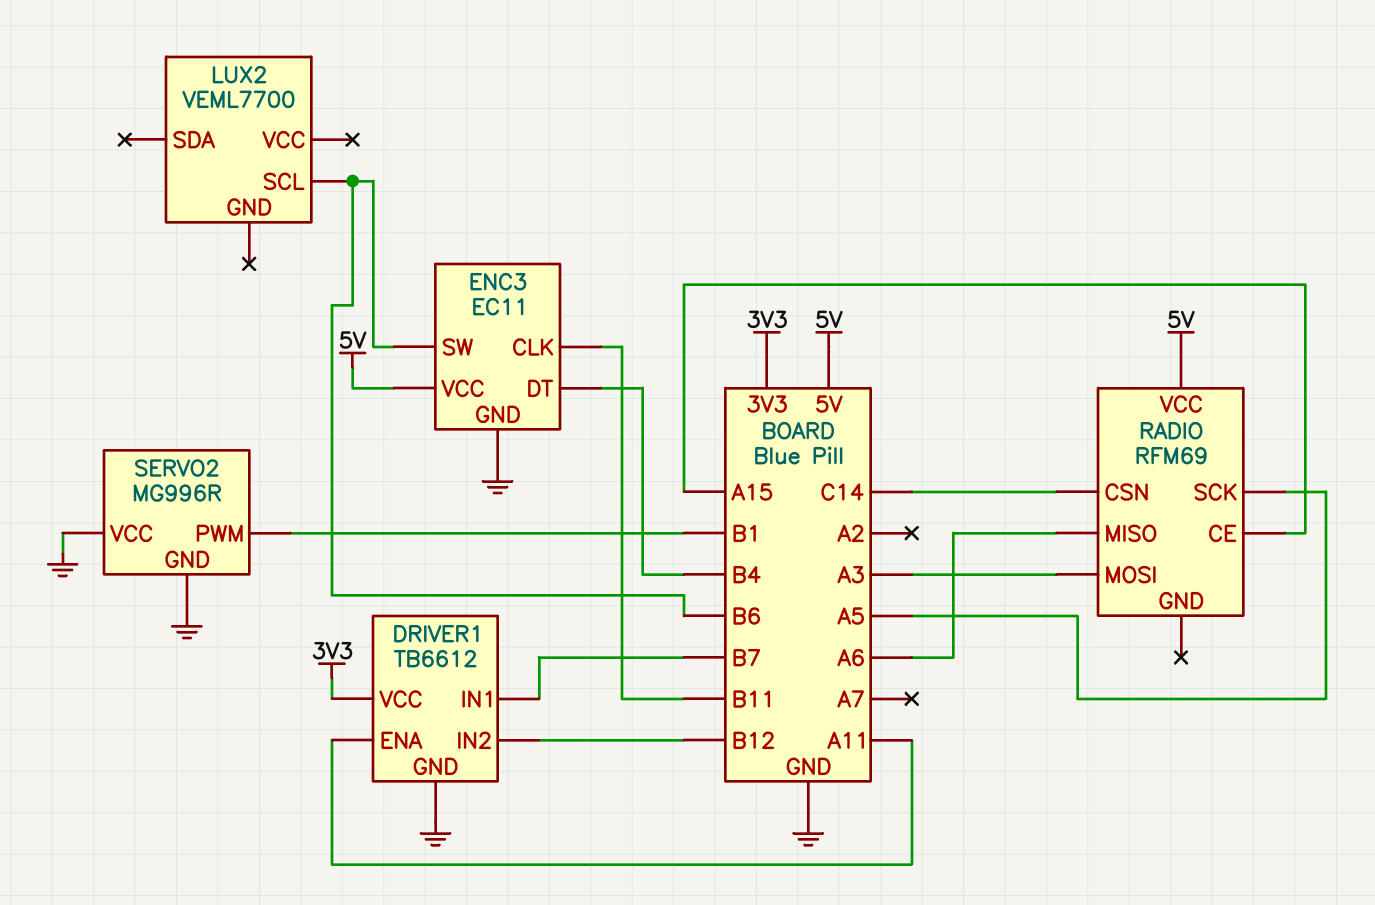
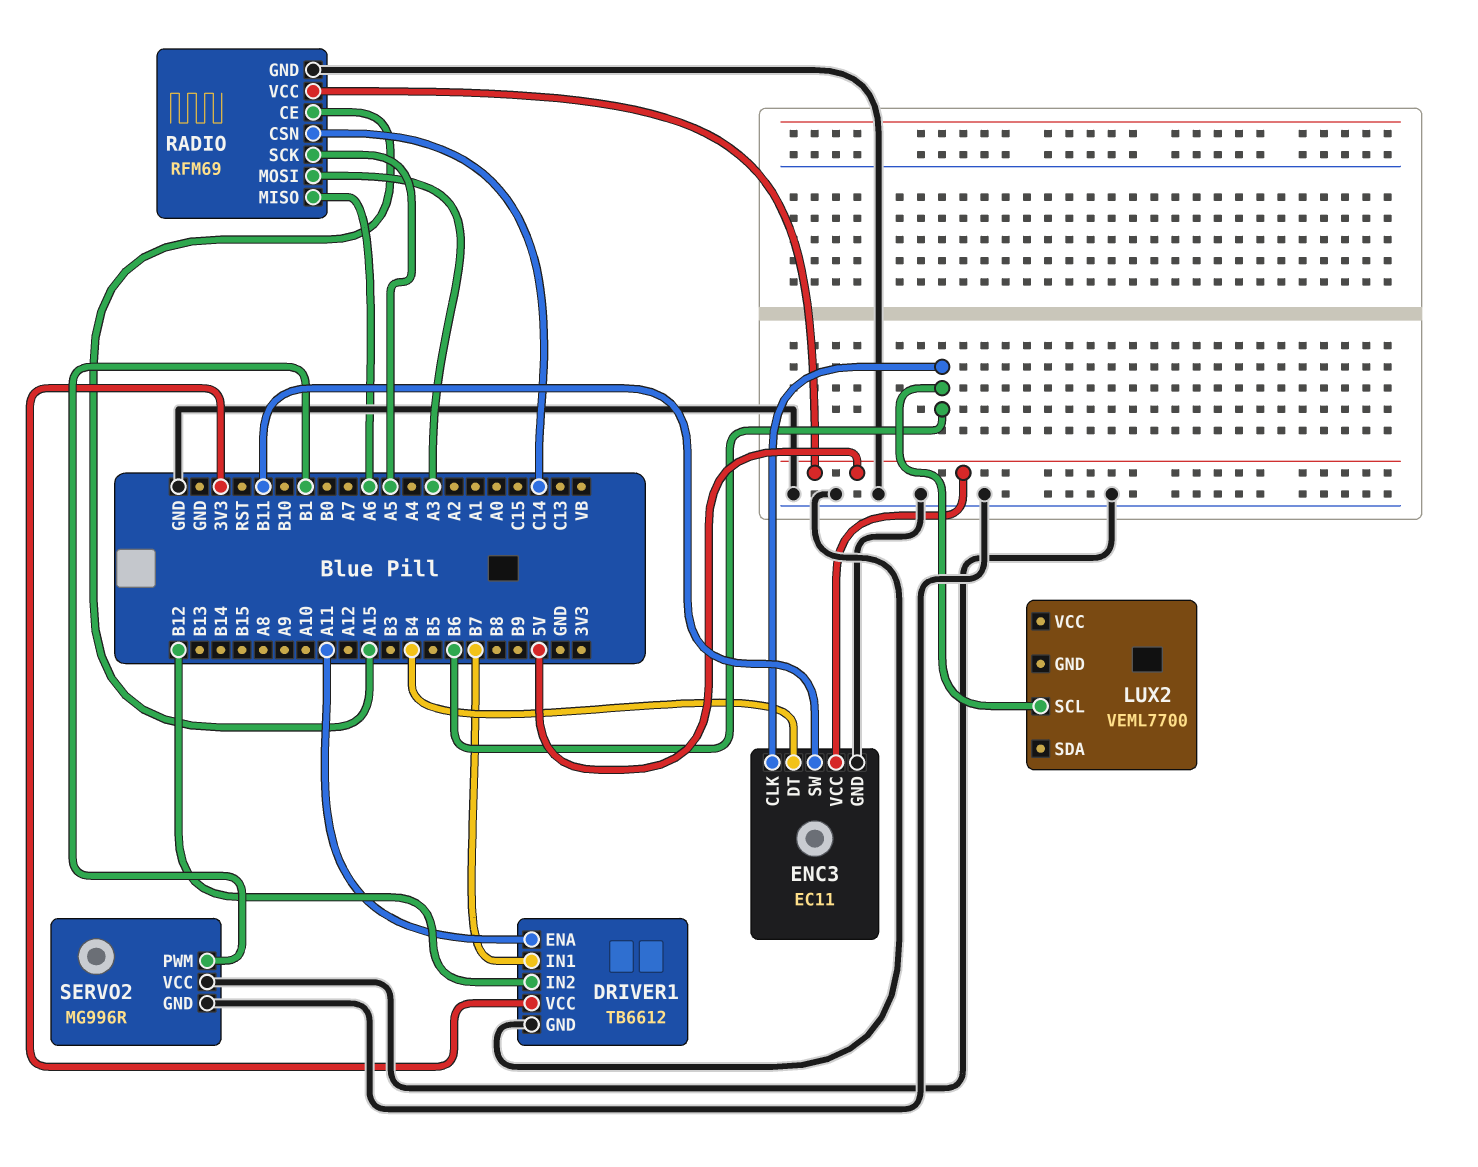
ENC3 pin CLK: B11 -> B6
ENC3 pin SW: B6 -> B11
RADIO pin GND: none -> GND

